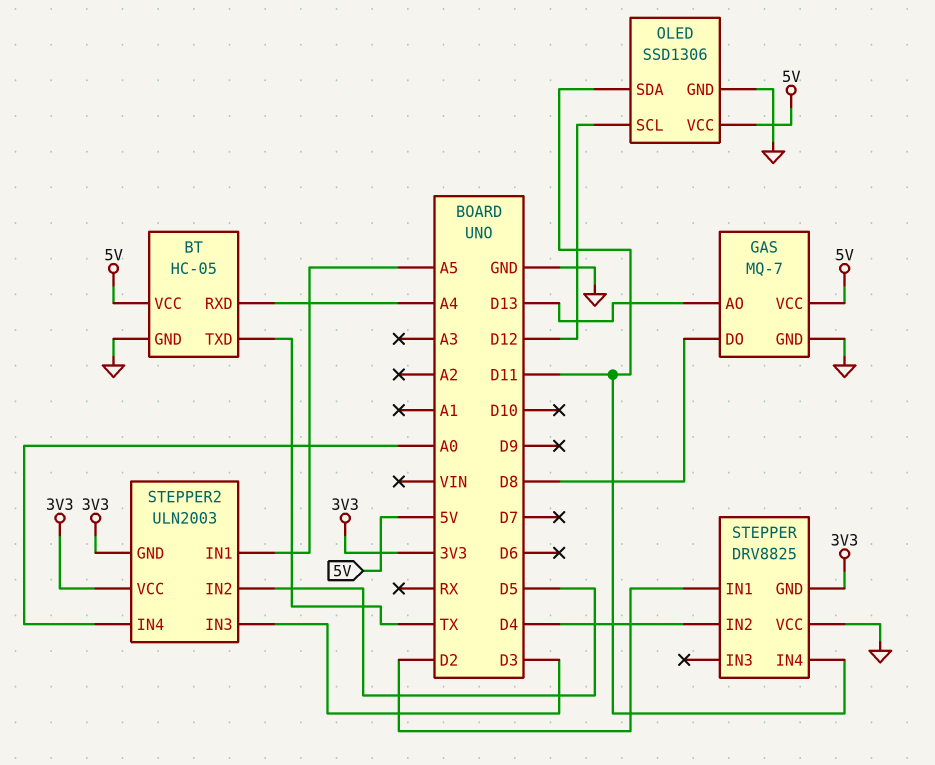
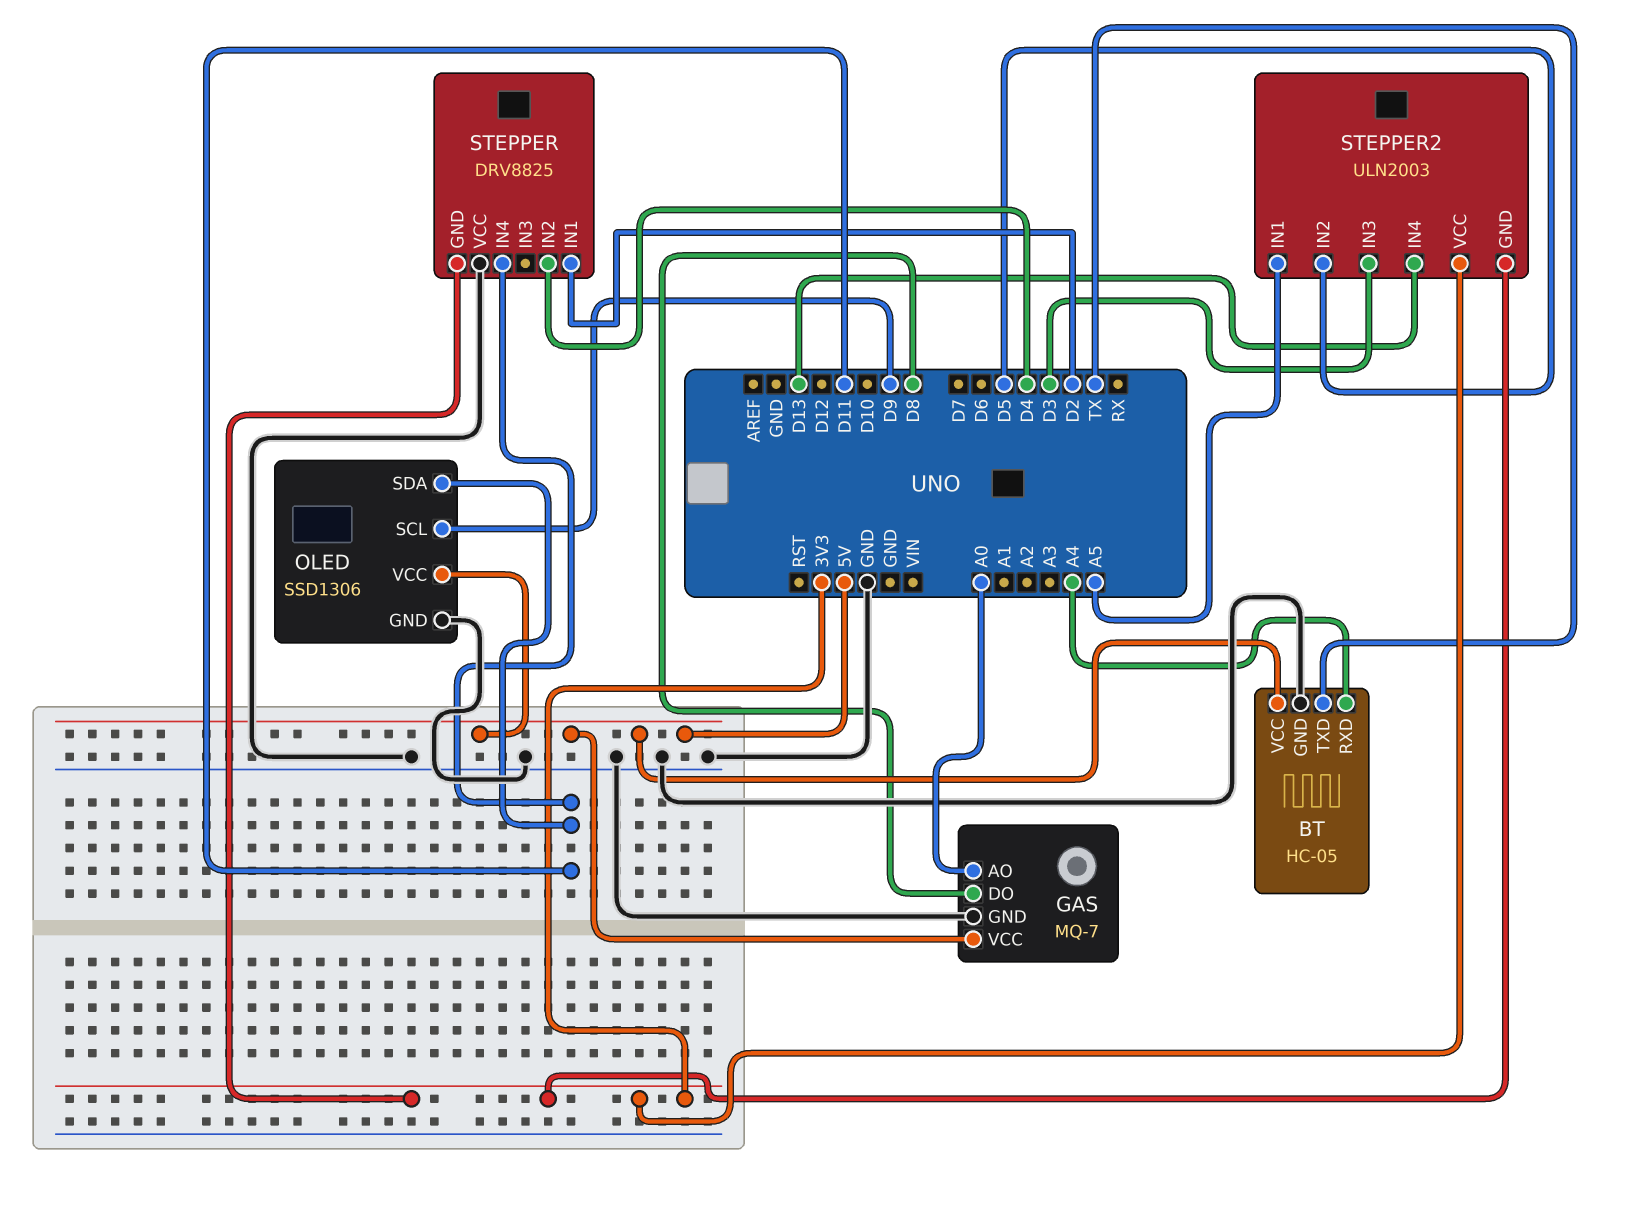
GAS pin AO: D13 -> A0
OLED pin SCL: D12 -> D9
STEPPER2 pin IN4: A0 -> D13

